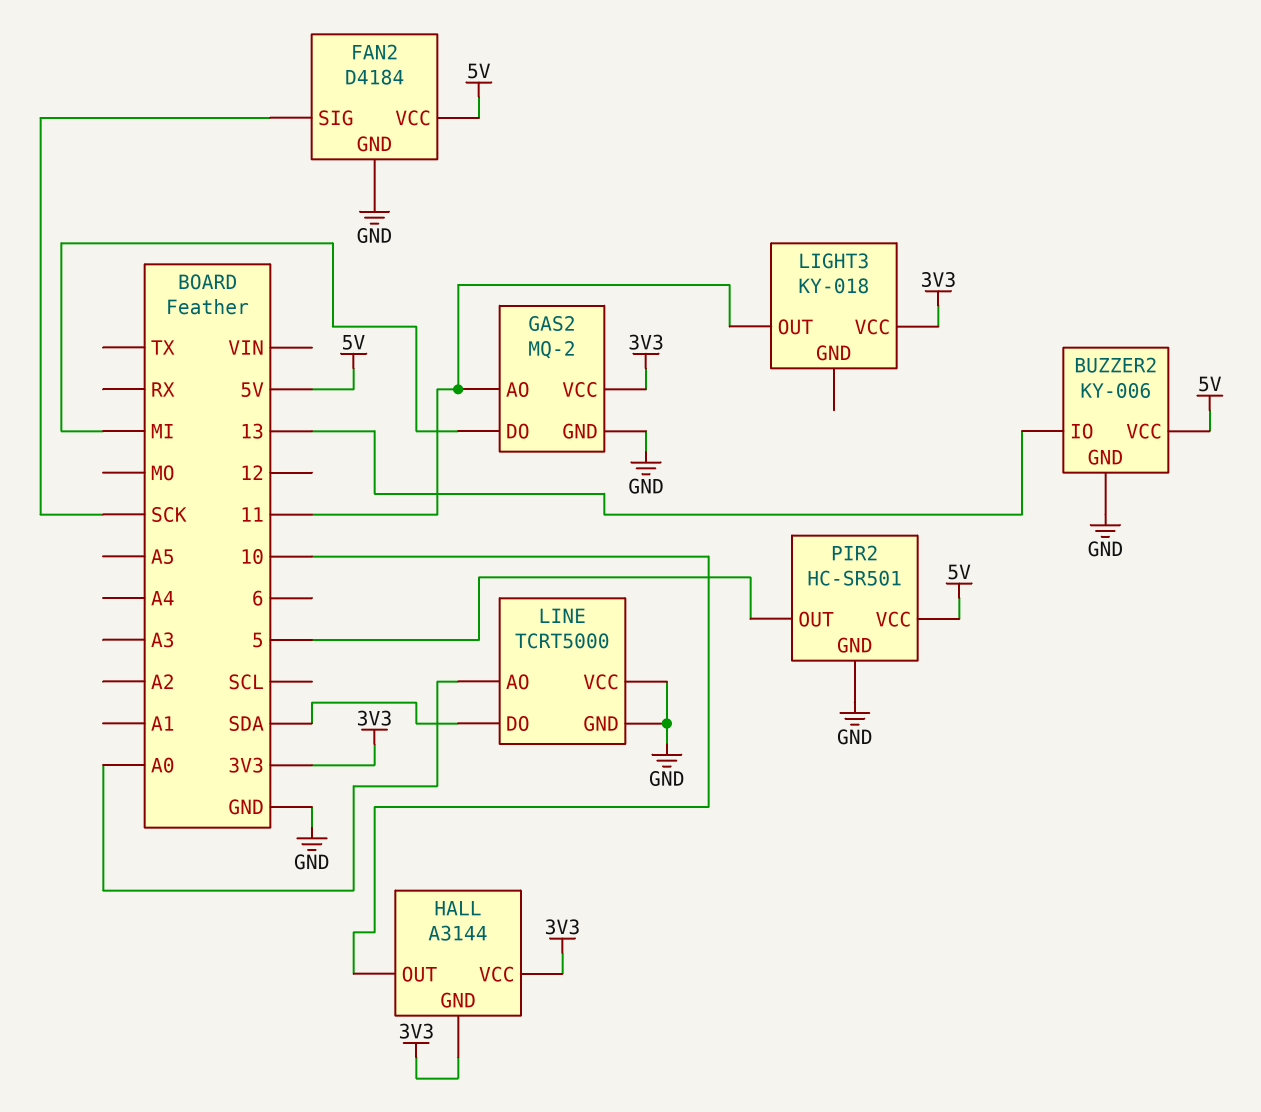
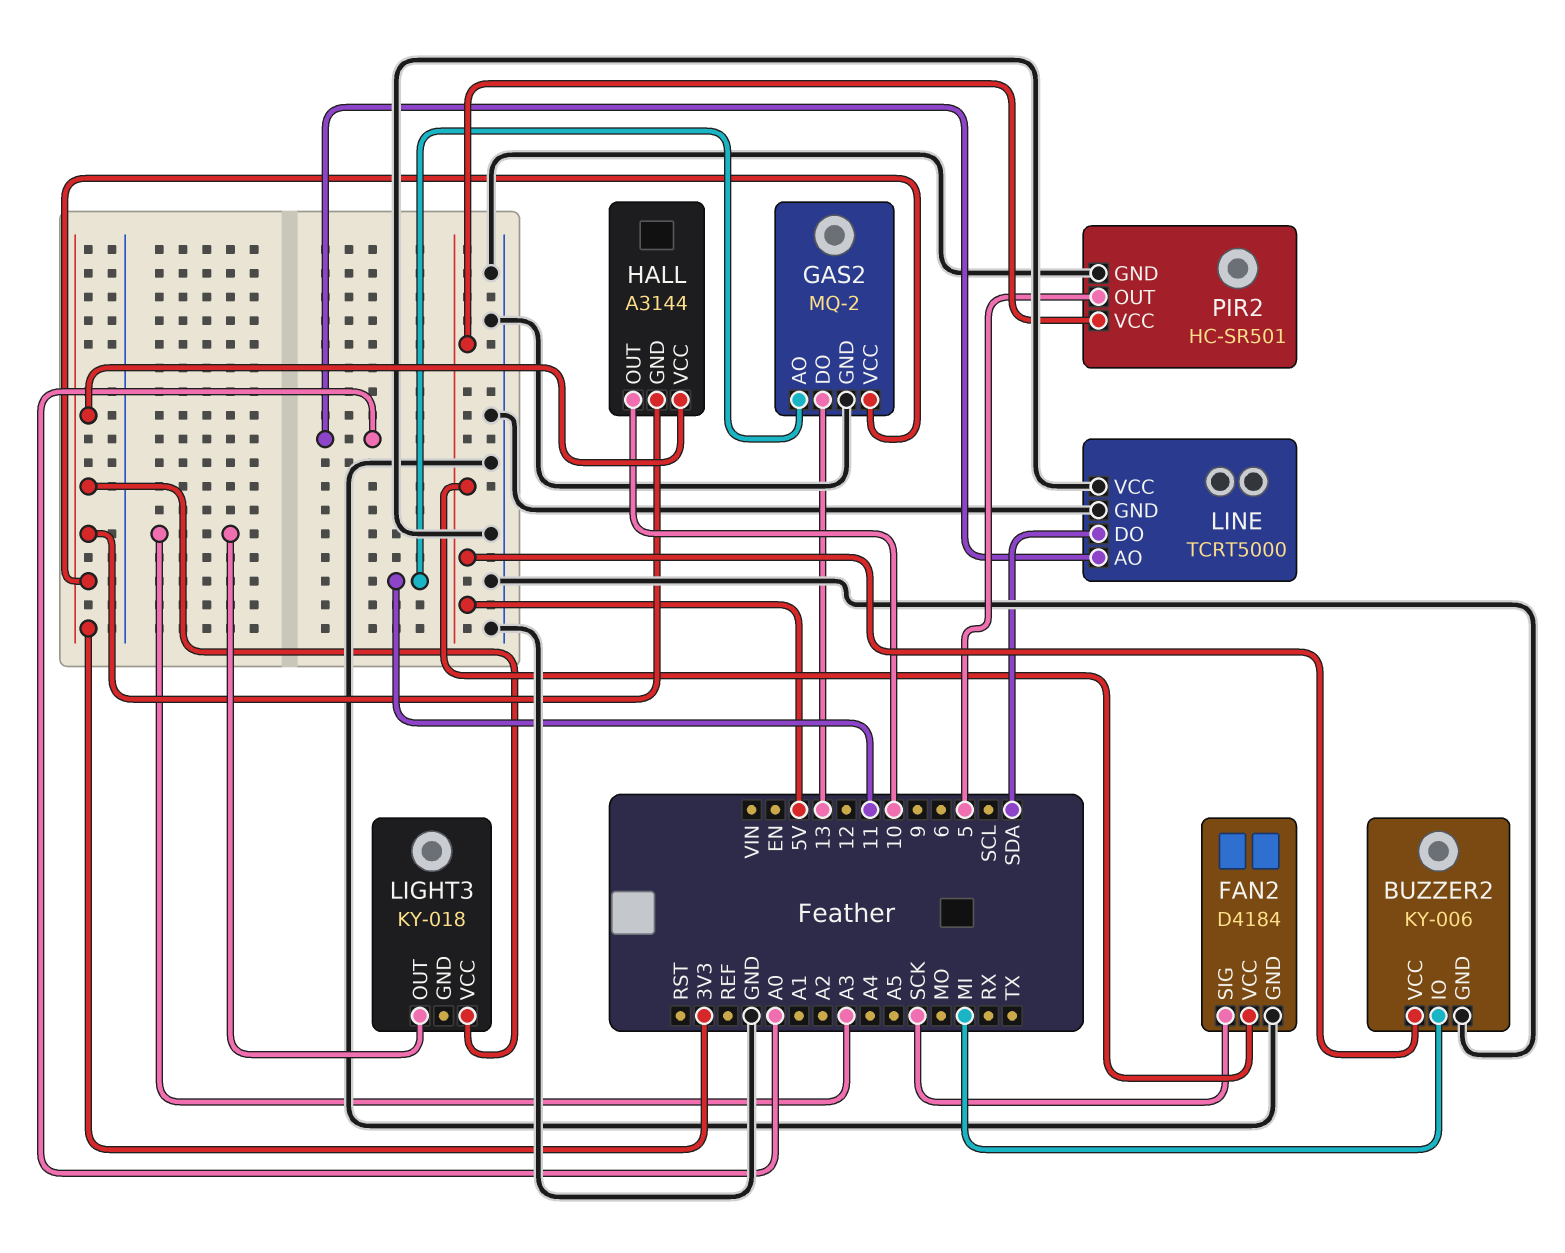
BUZZER2 pin IO: 13 -> MI
GAS2 pin DO: MI -> 13
LIGHT3 pin OUT: 11 -> A3

